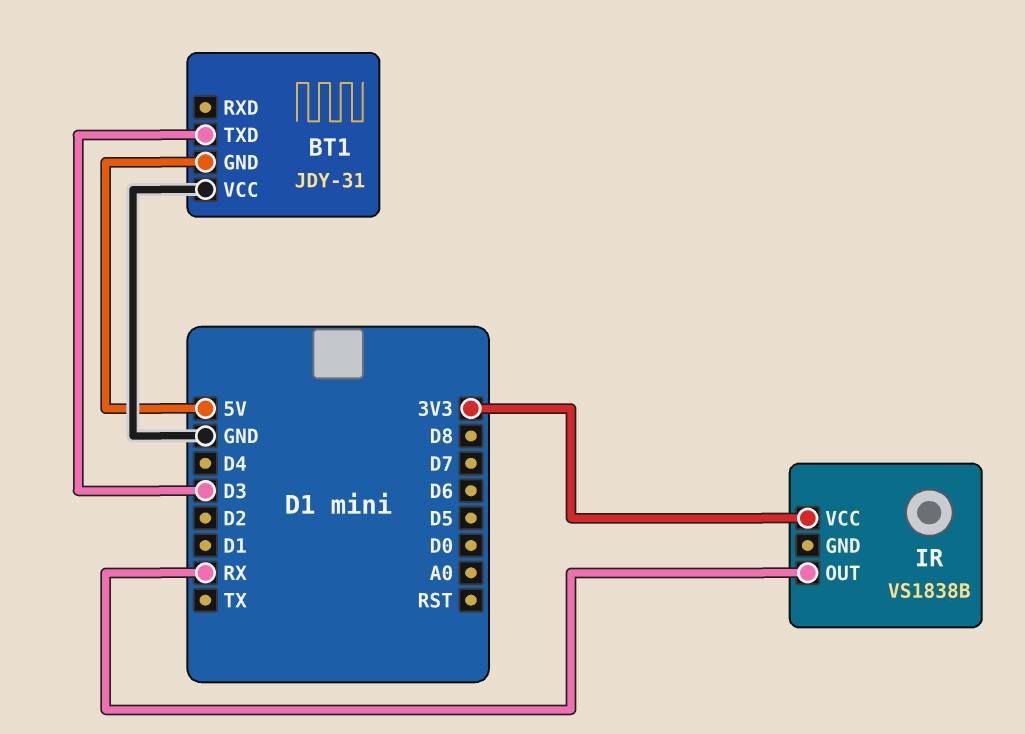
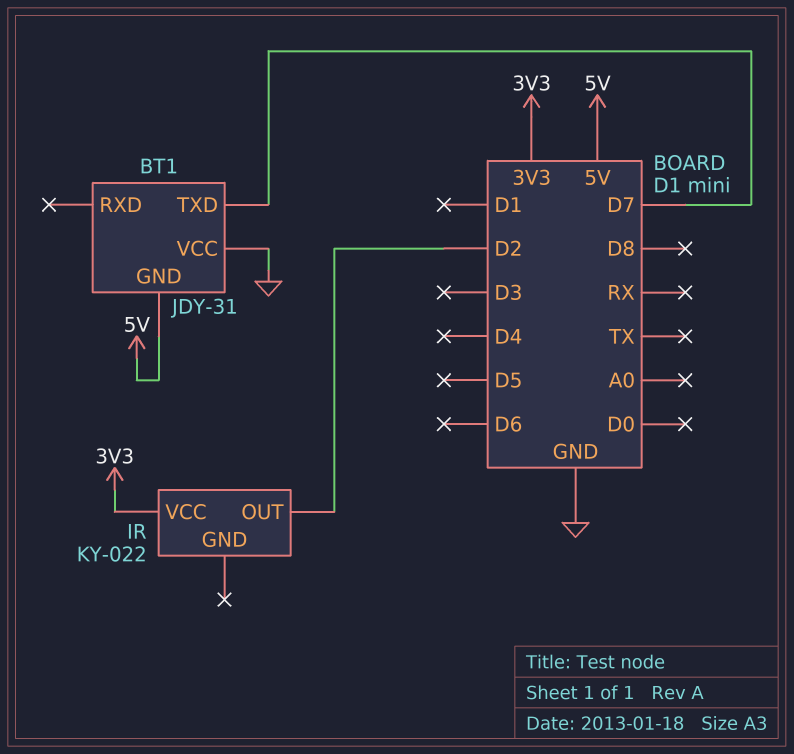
BT1 pin TXD: D3 -> D7
IR: VS1838B -> KY-022
IR pin OUT: RX -> D2

